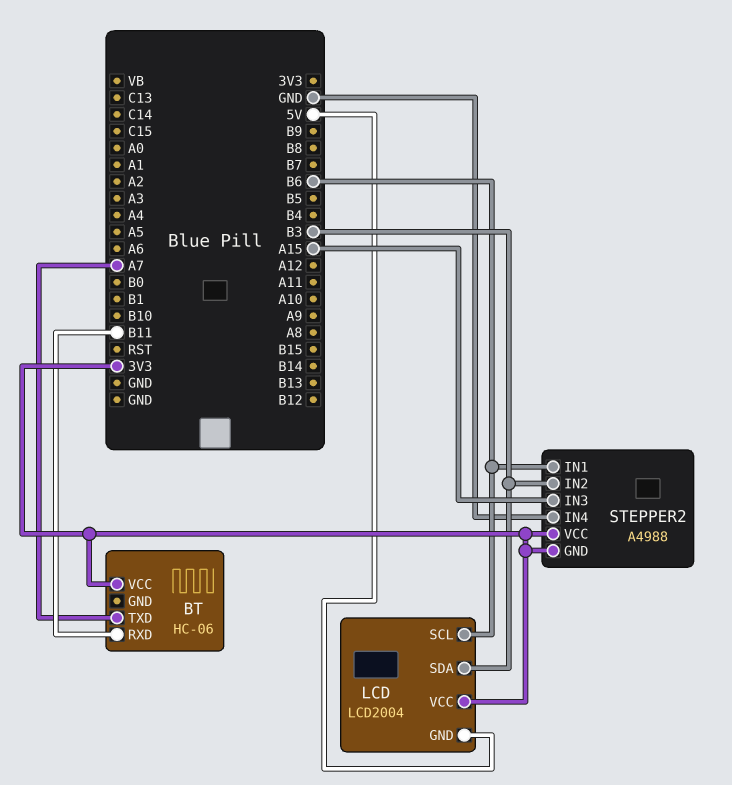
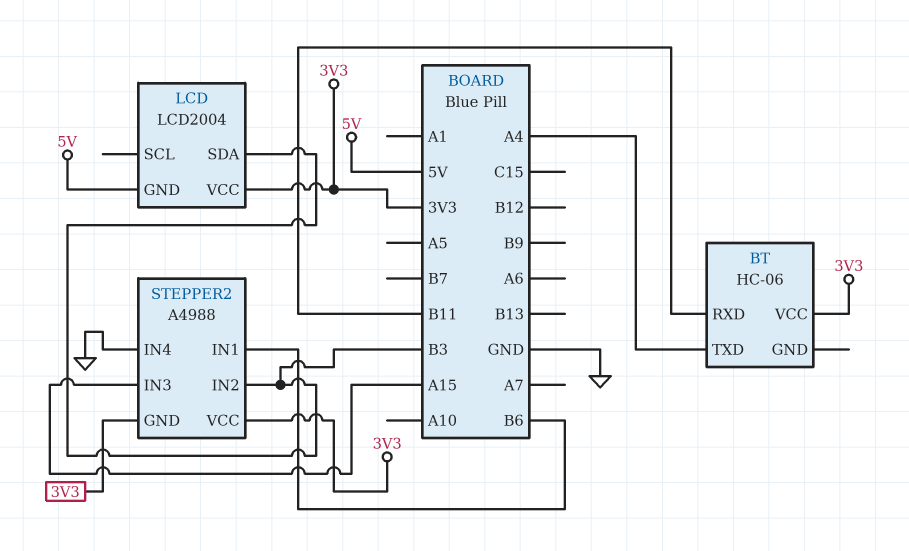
BT pin TXD: A7 -> A4
LCD pin SCL: B6 -> none

